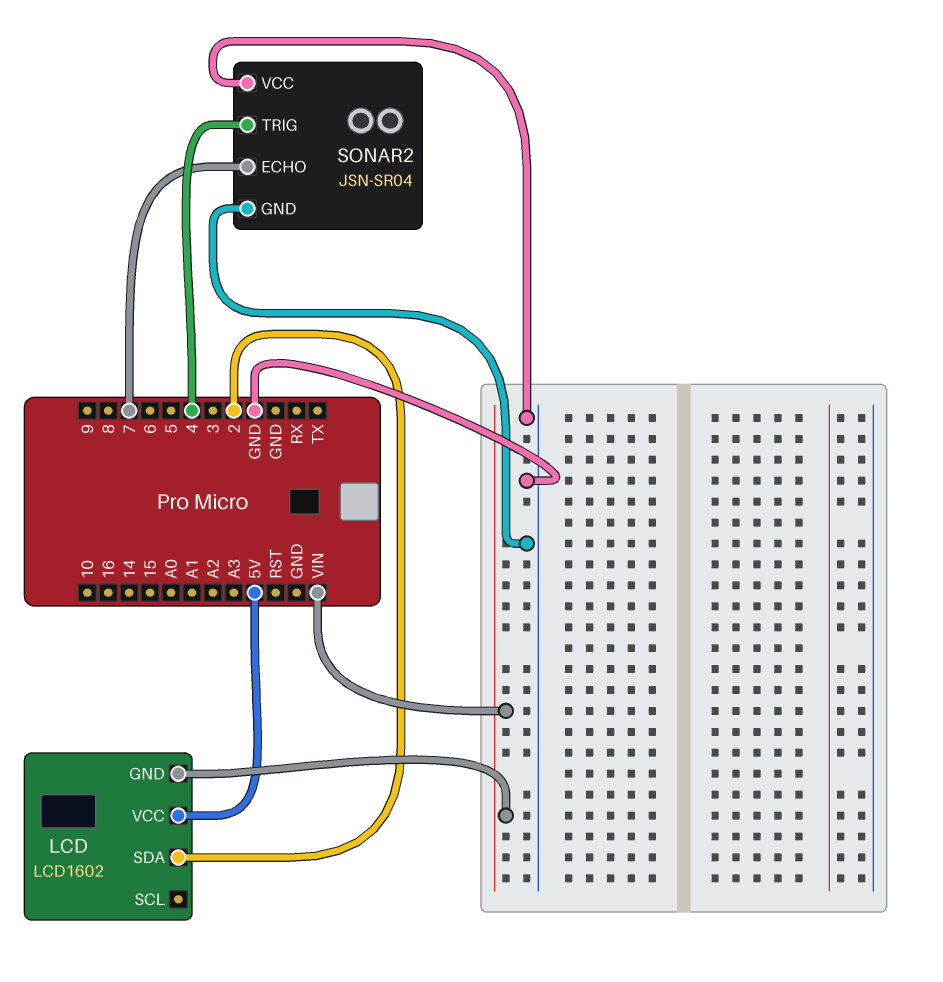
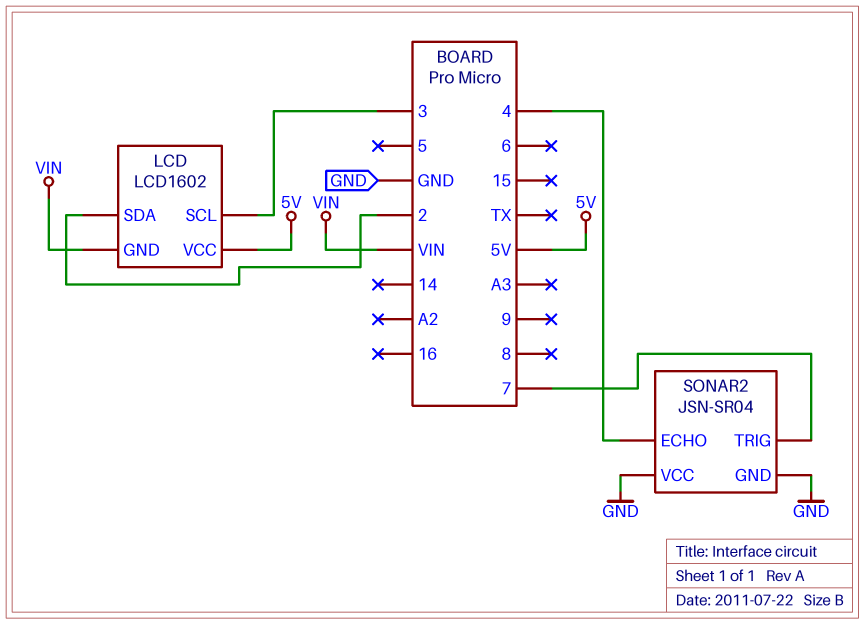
LCD pin SCL: none -> 3
SONAR2 pin ECHO: 7 -> 4
SONAR2 pin TRIG: 4 -> 7

